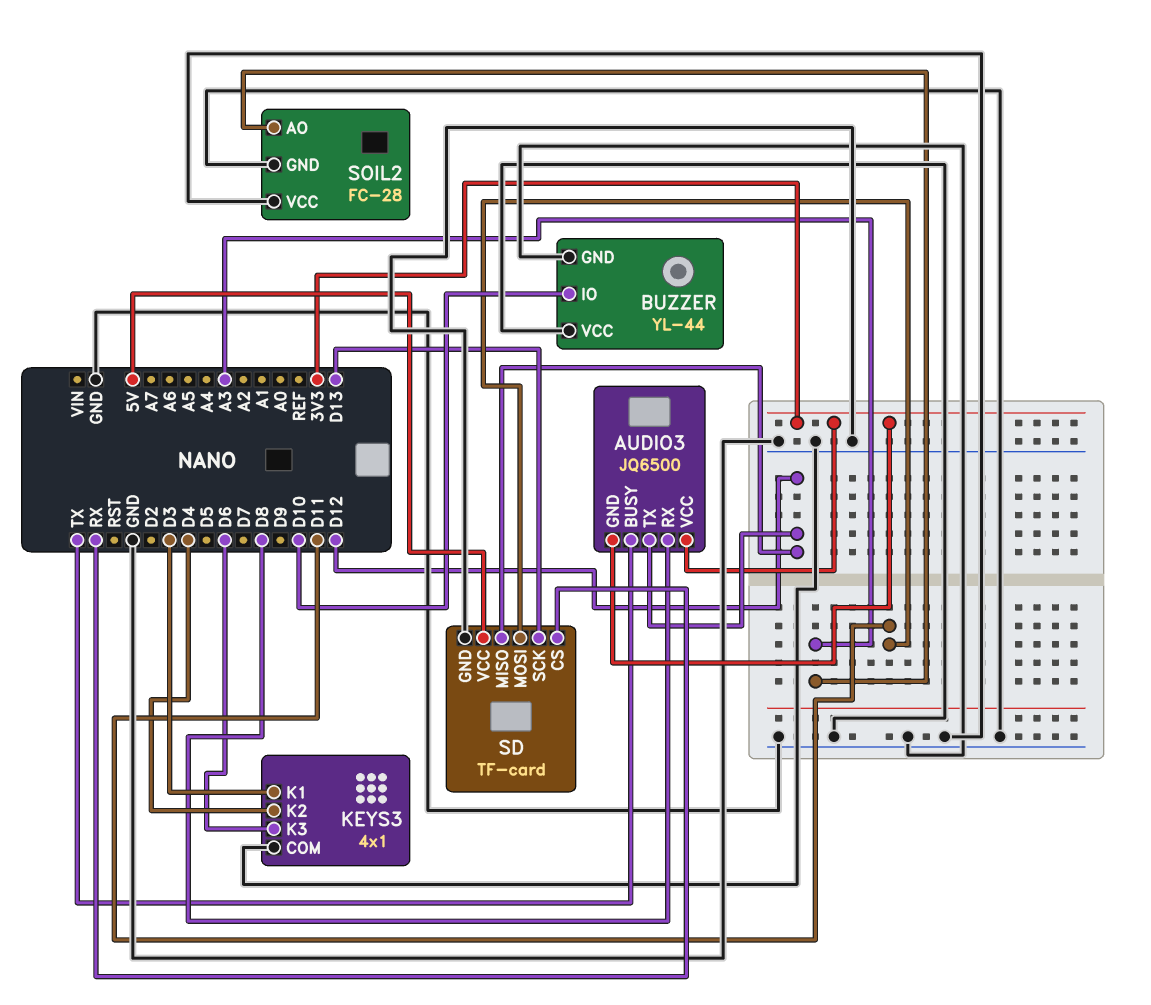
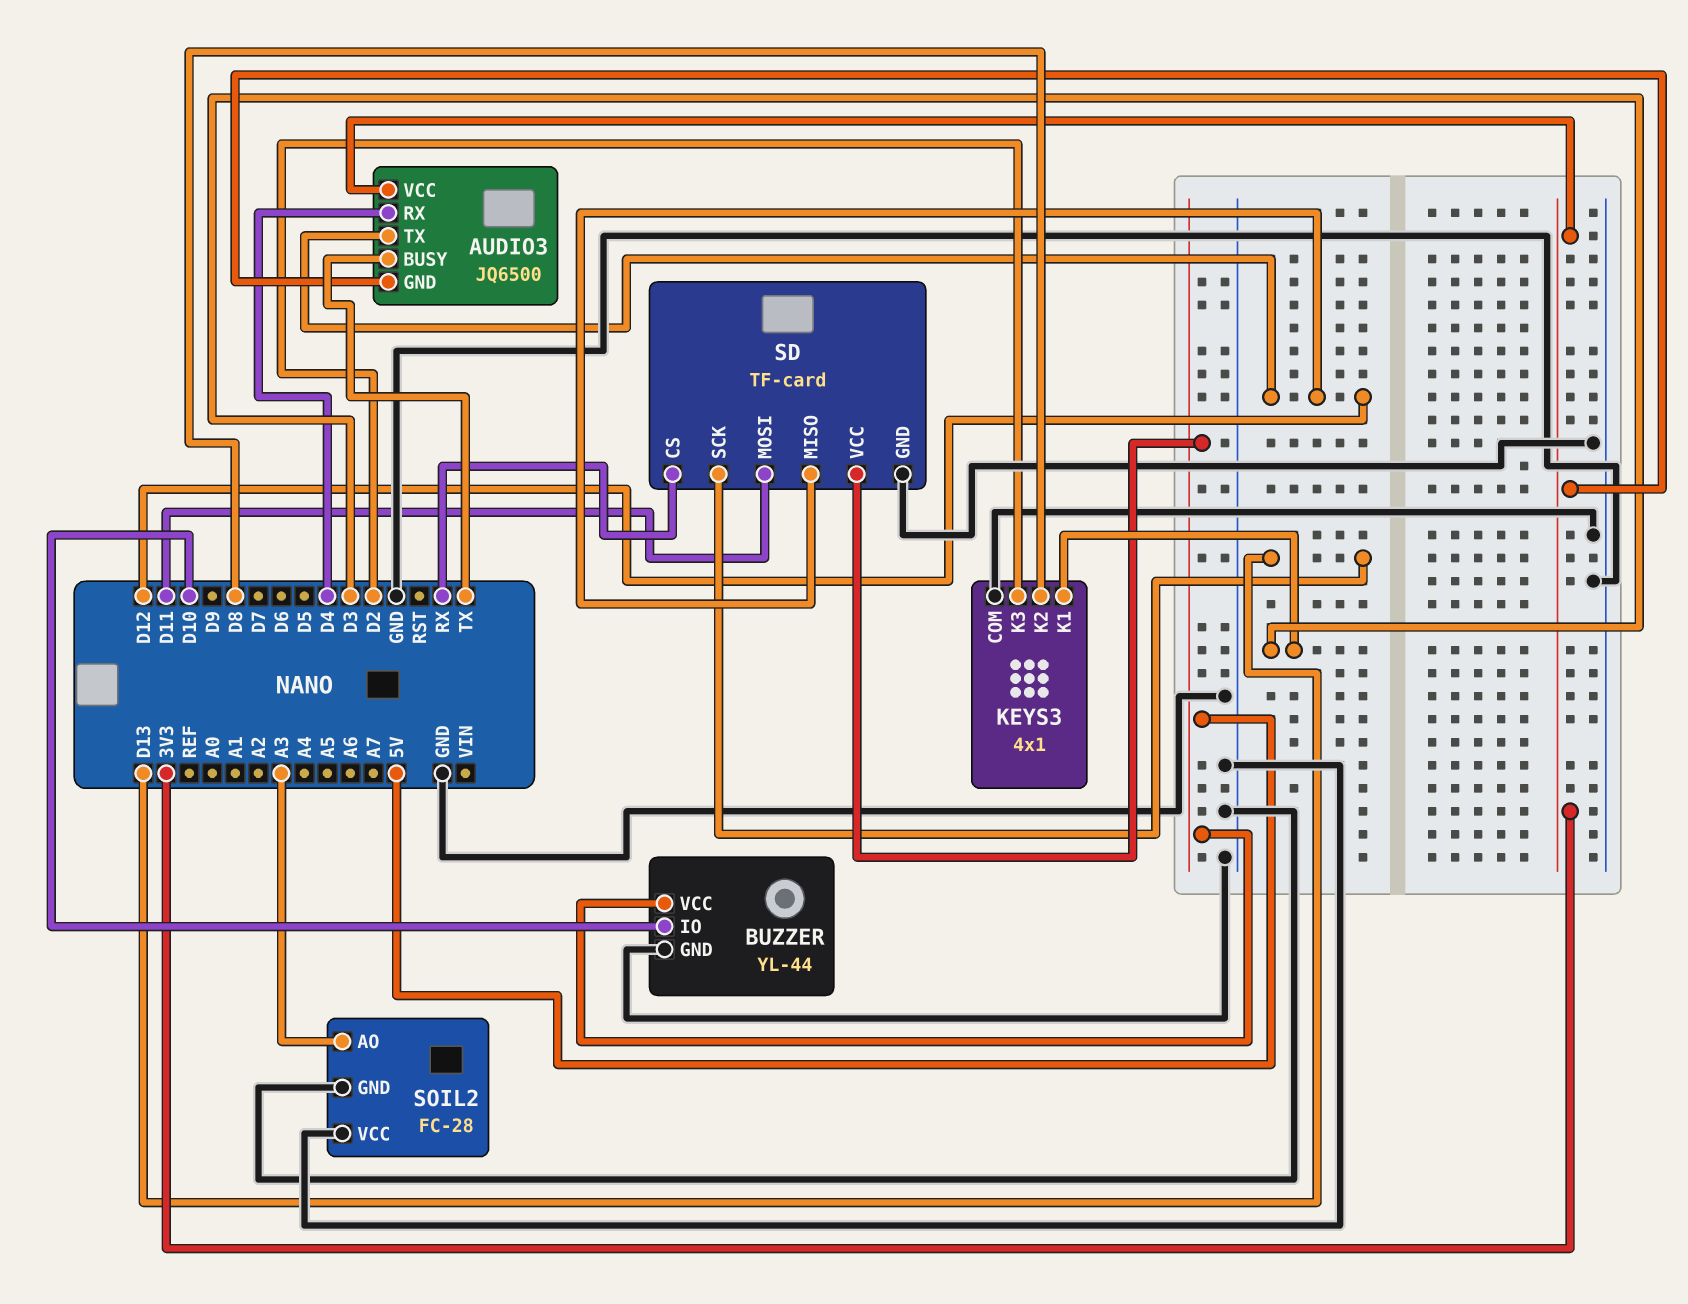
AUDIO3 pin RX: D8 -> D4
BUZZER pin VCC: GND -> 5V
KEYS3 pin K2: D4 -> D8
KEYS3 pin K3: D6 -> D2

